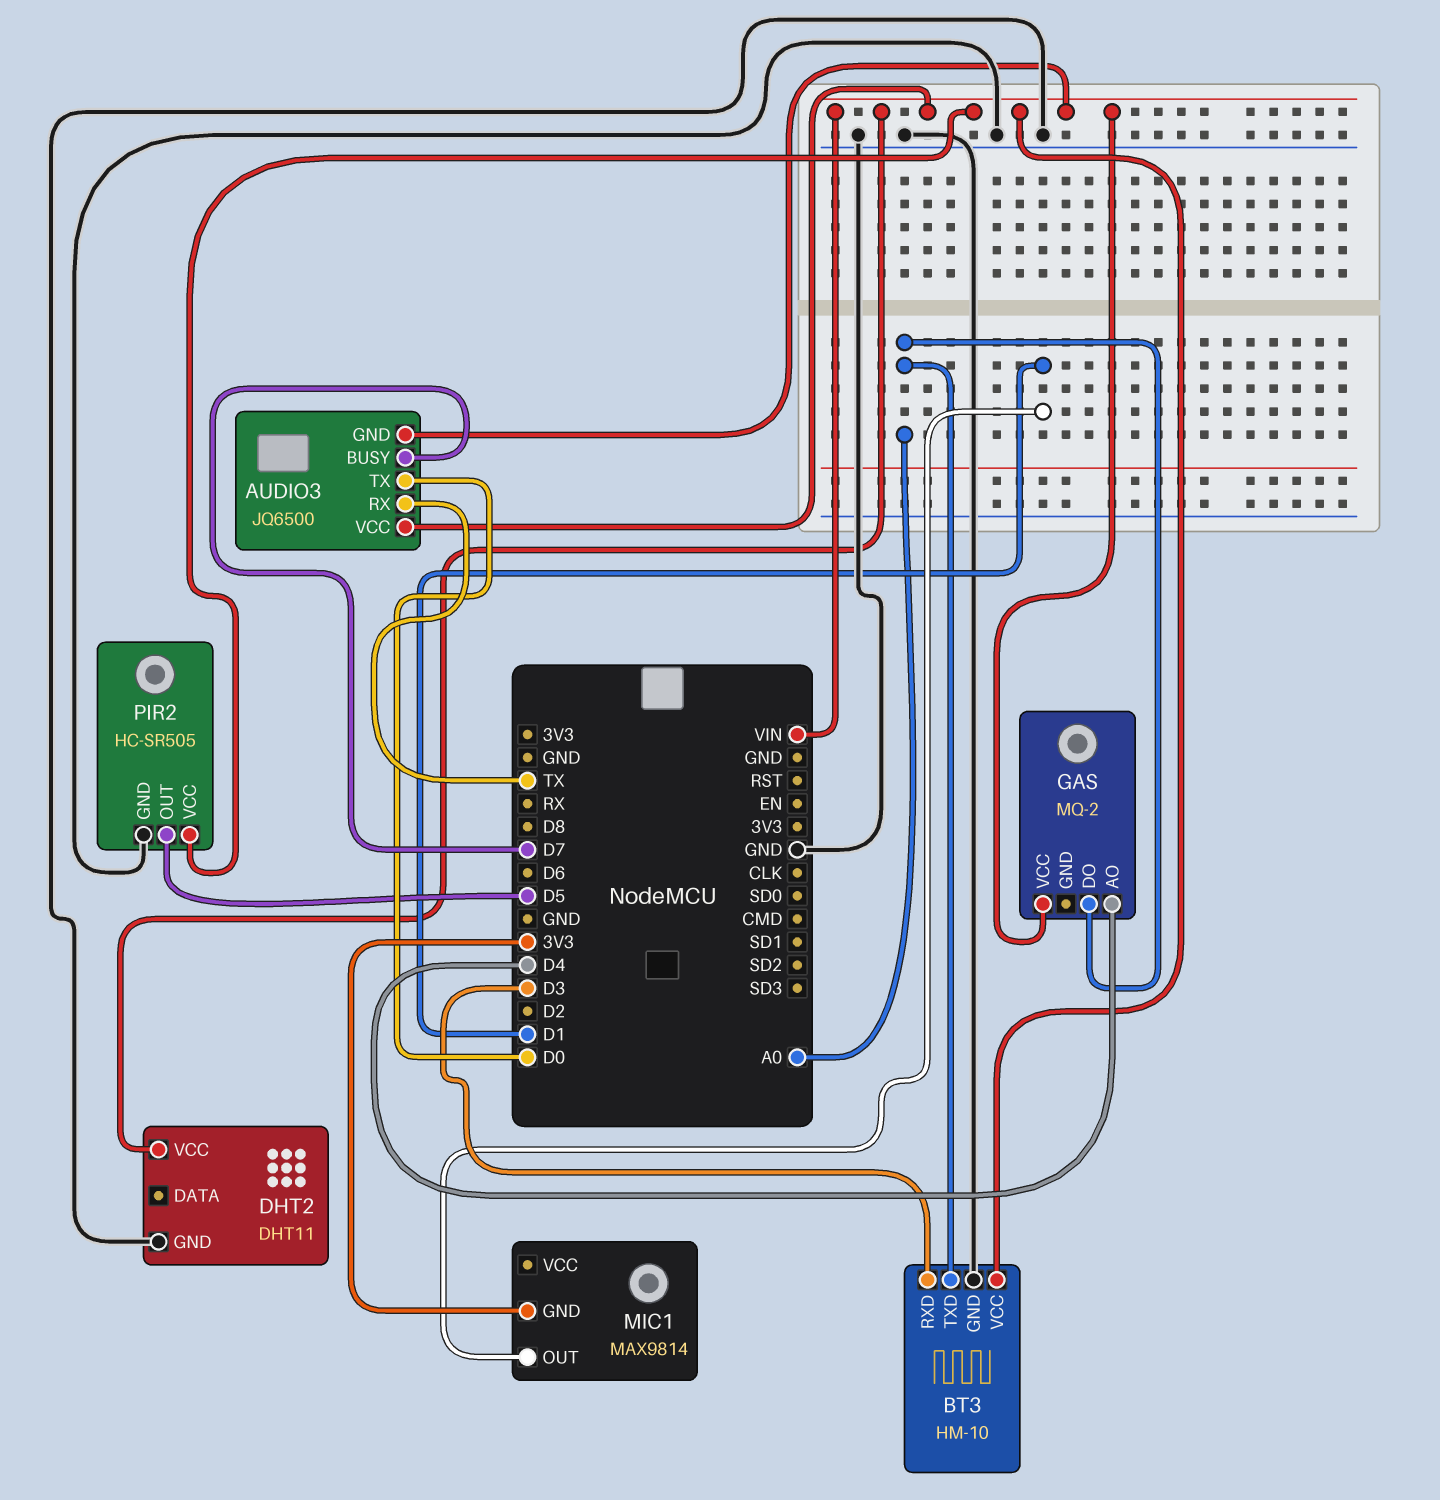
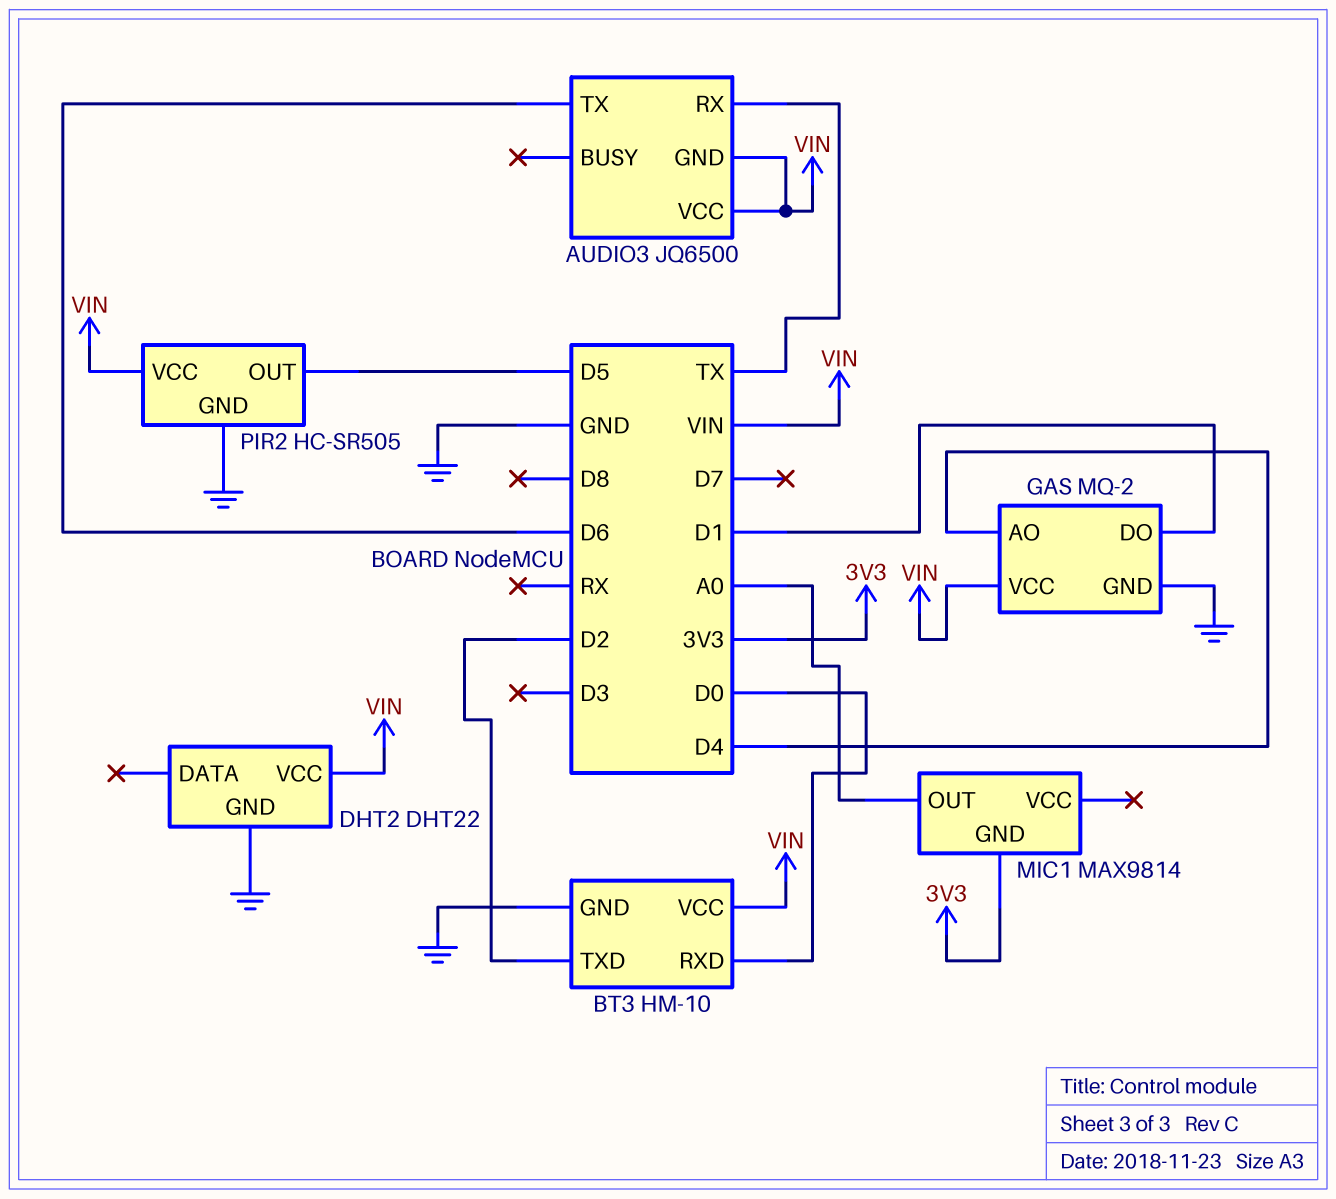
AUDIO3 pin BUSY: D7 -> none
AUDIO3 pin TX: D0 -> D6
BT3 pin RXD: D3 -> D0
BT3 pin TXD: A0 -> D2
DHT2: DHT11 -> DHT22
GAS pin DO: A0 -> D1
GAS pin GND: none -> GND
MIC1 pin OUT: D1 -> A0

